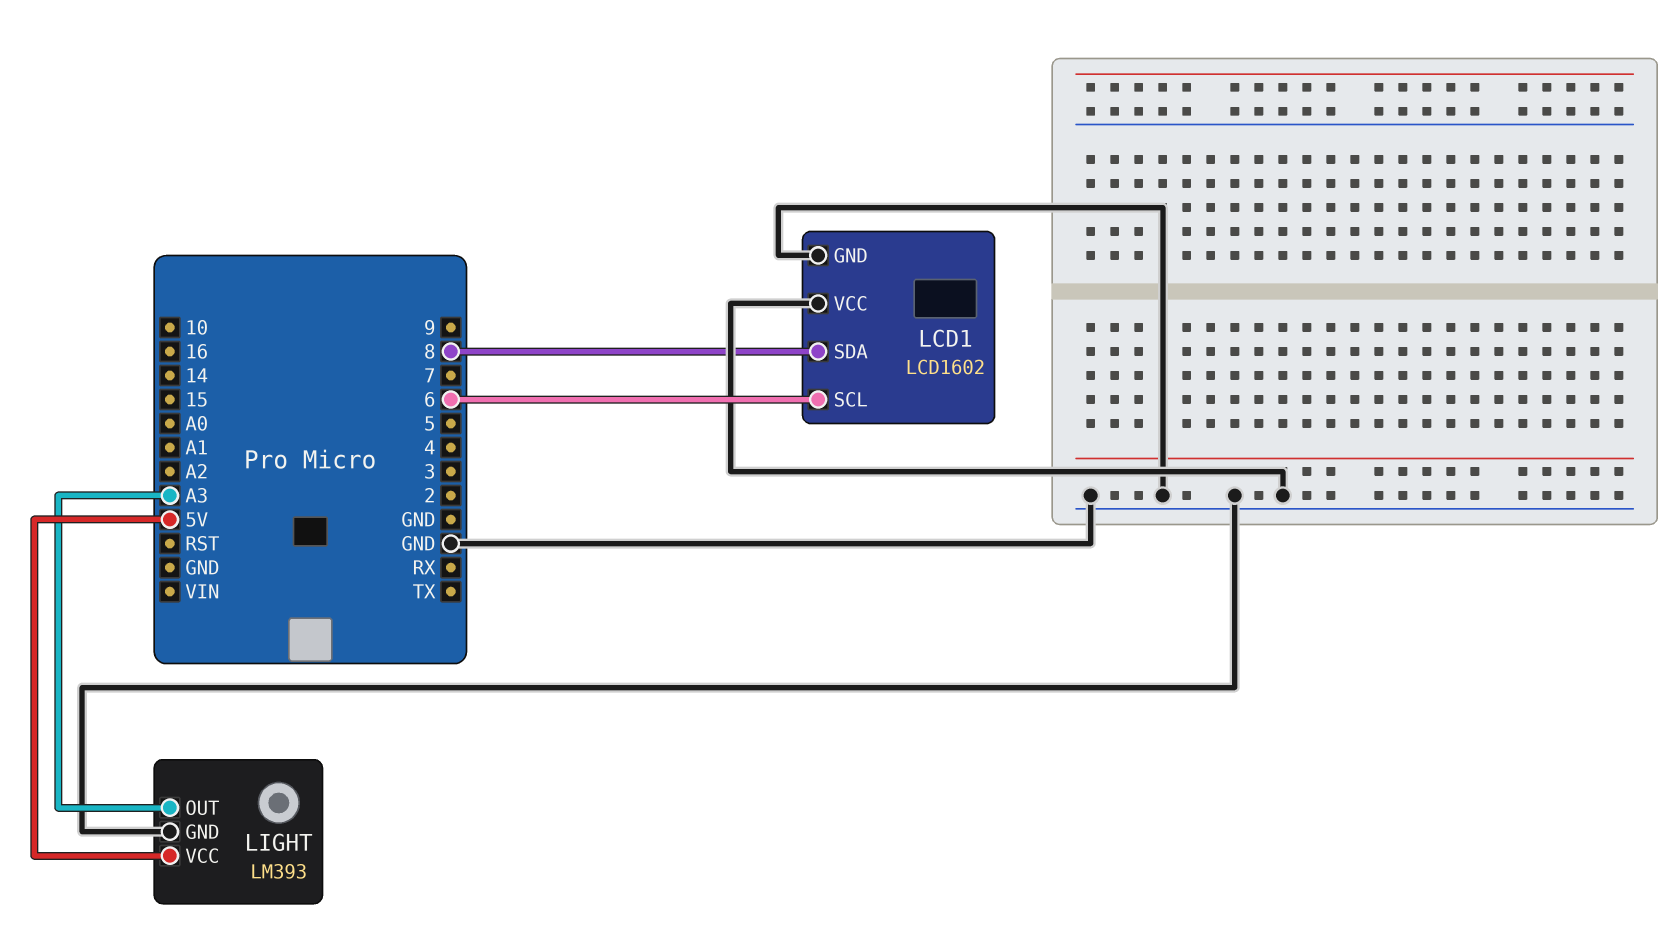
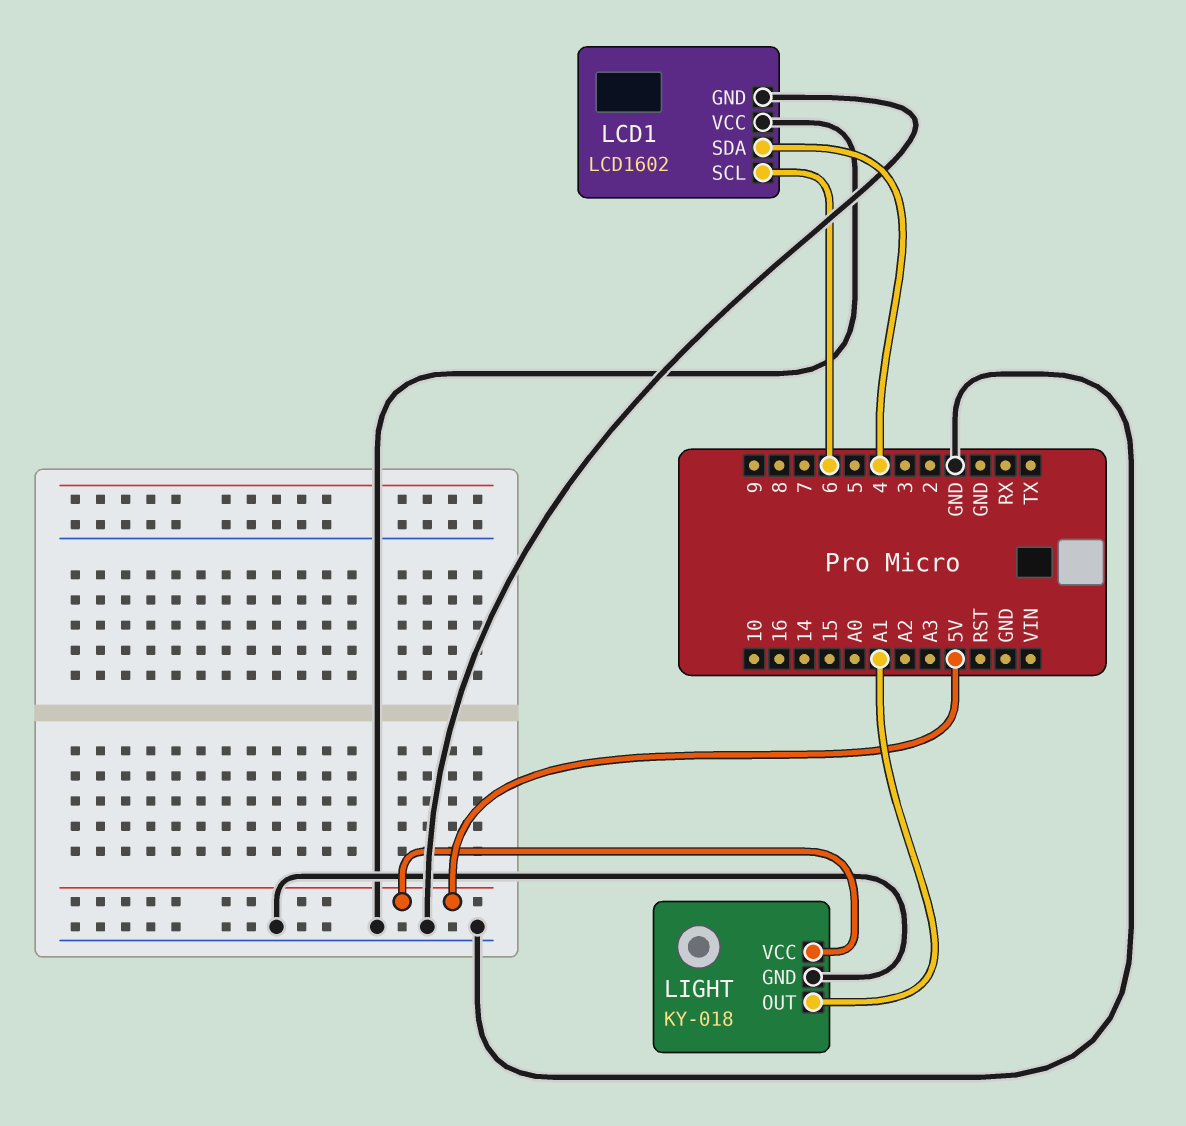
LCD1 pin SDA: 8 -> 4
LIGHT: LM393 -> KY-018
LIGHT pin OUT: A3 -> A1

